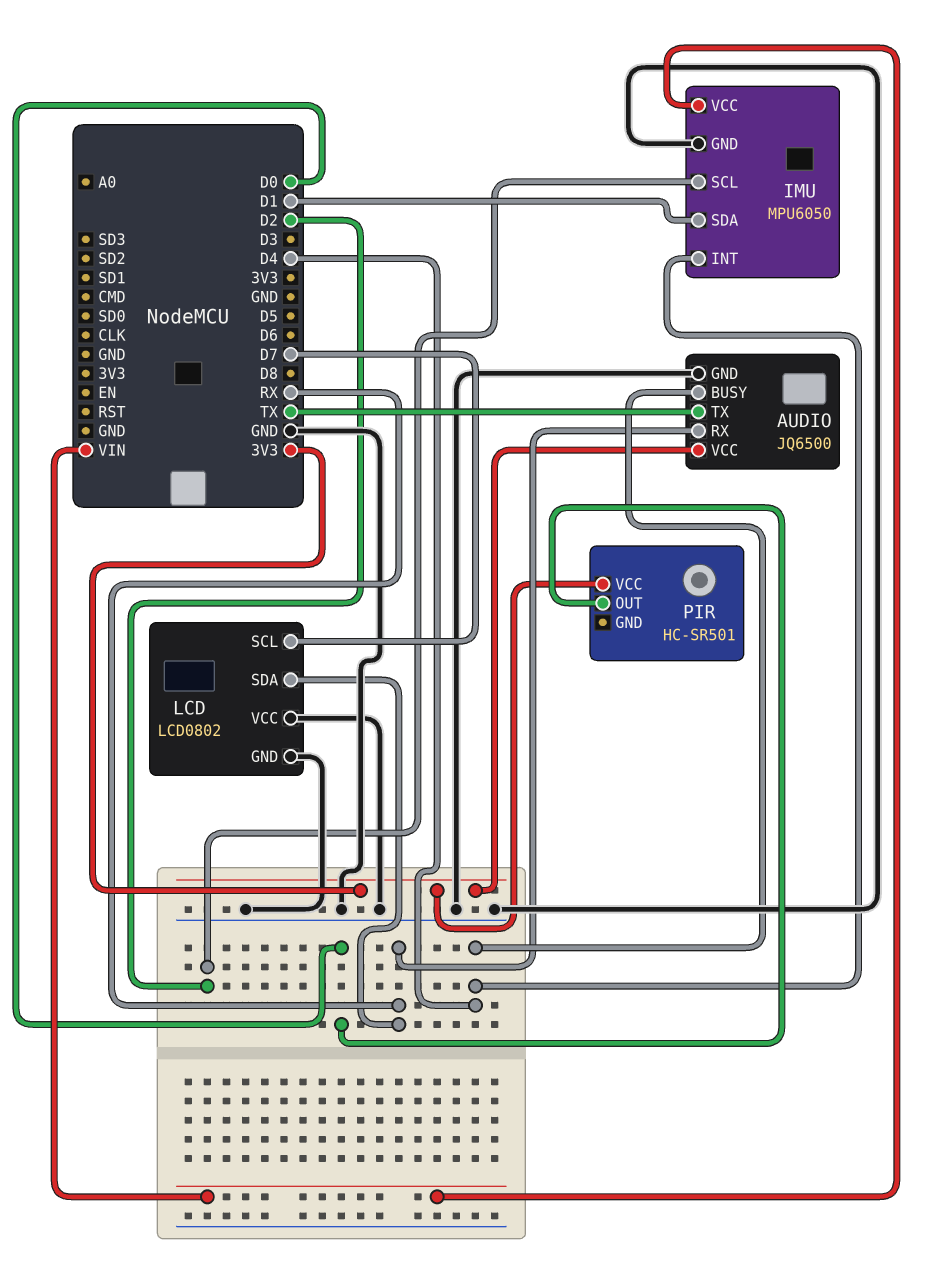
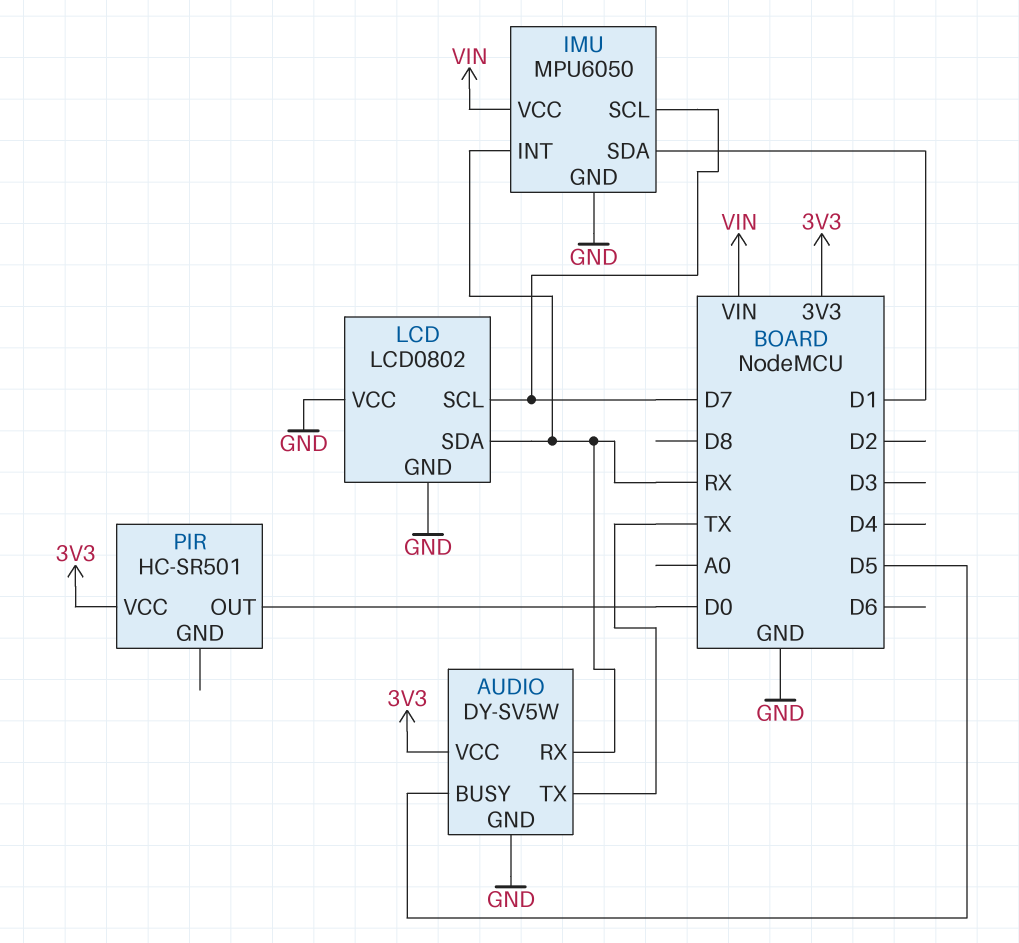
AUDIO: JQ6500 -> DY-SV5W
AUDIO pin BUSY: D4 -> D5
IMU pin INT: D4 -> RX
IMU pin SCL: D2 -> D7

